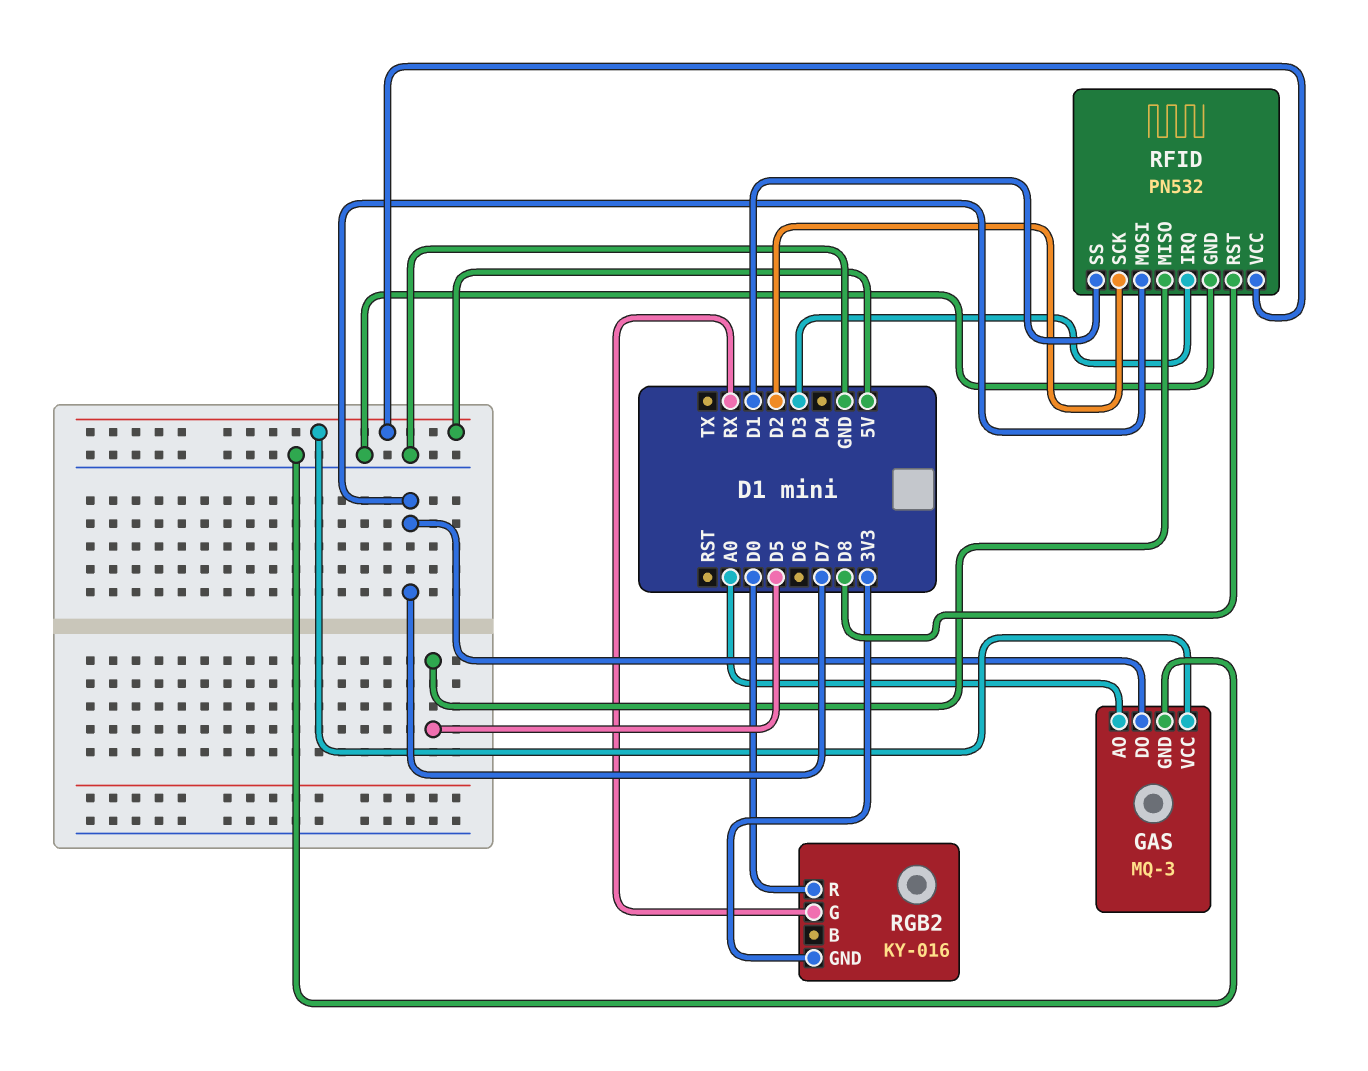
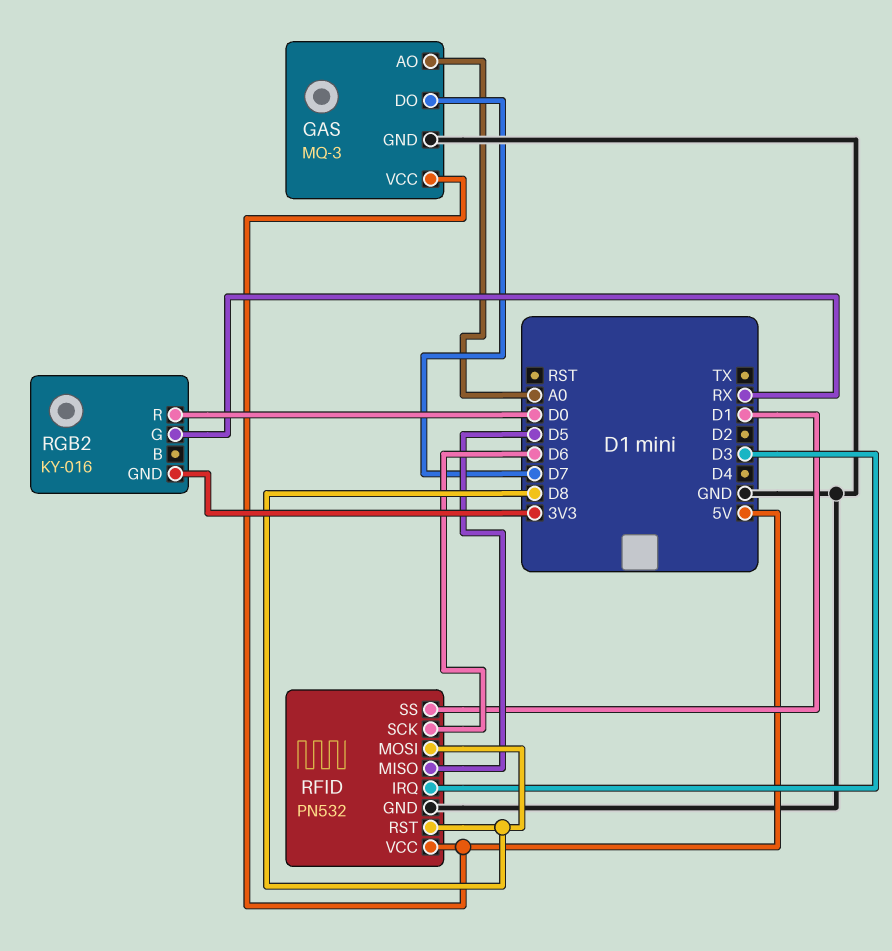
RFID pin MOSI: D7 -> D8
RFID pin SCK: D2 -> D6

